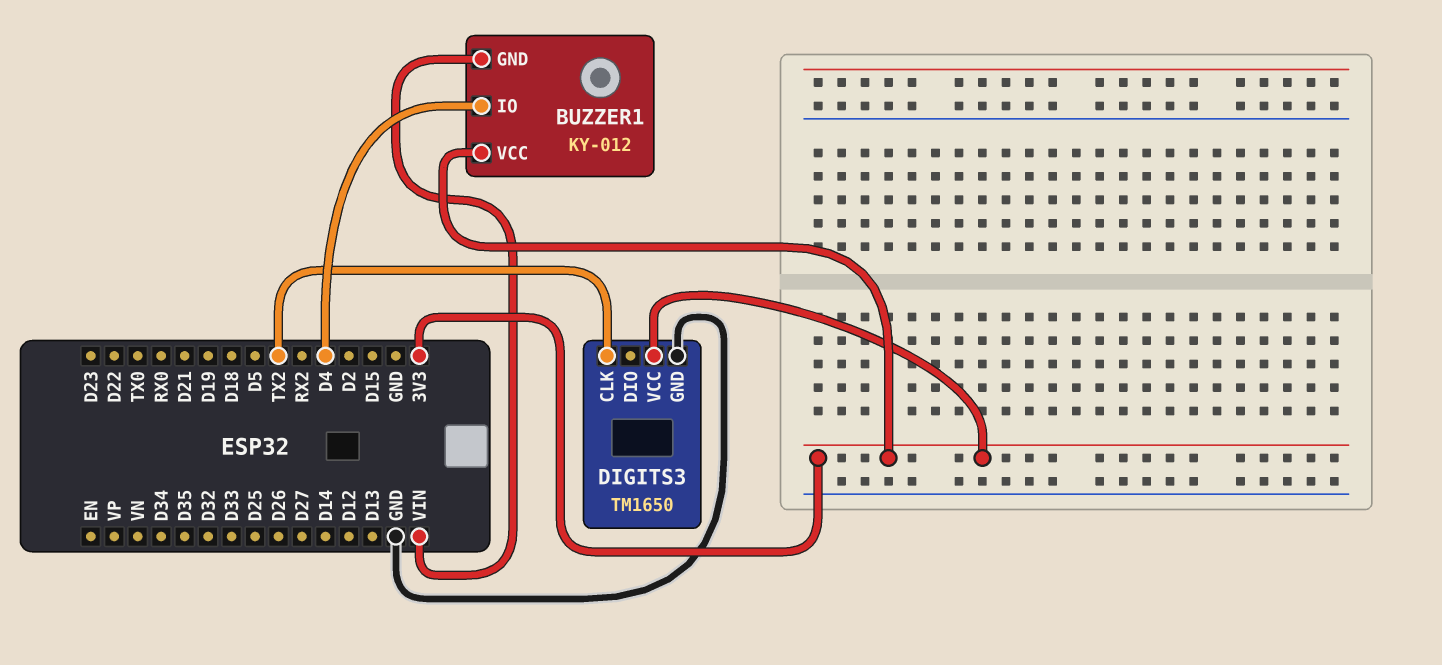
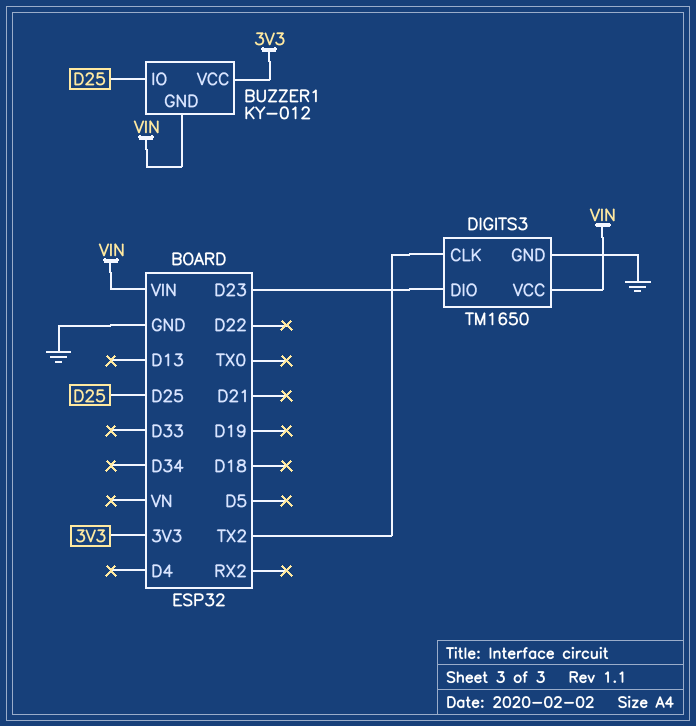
BUZZER1 pin IO: D4 -> D25
DIGITS3 pin DIO: none -> D23
DIGITS3 pin VCC: 3V3 -> VIN

